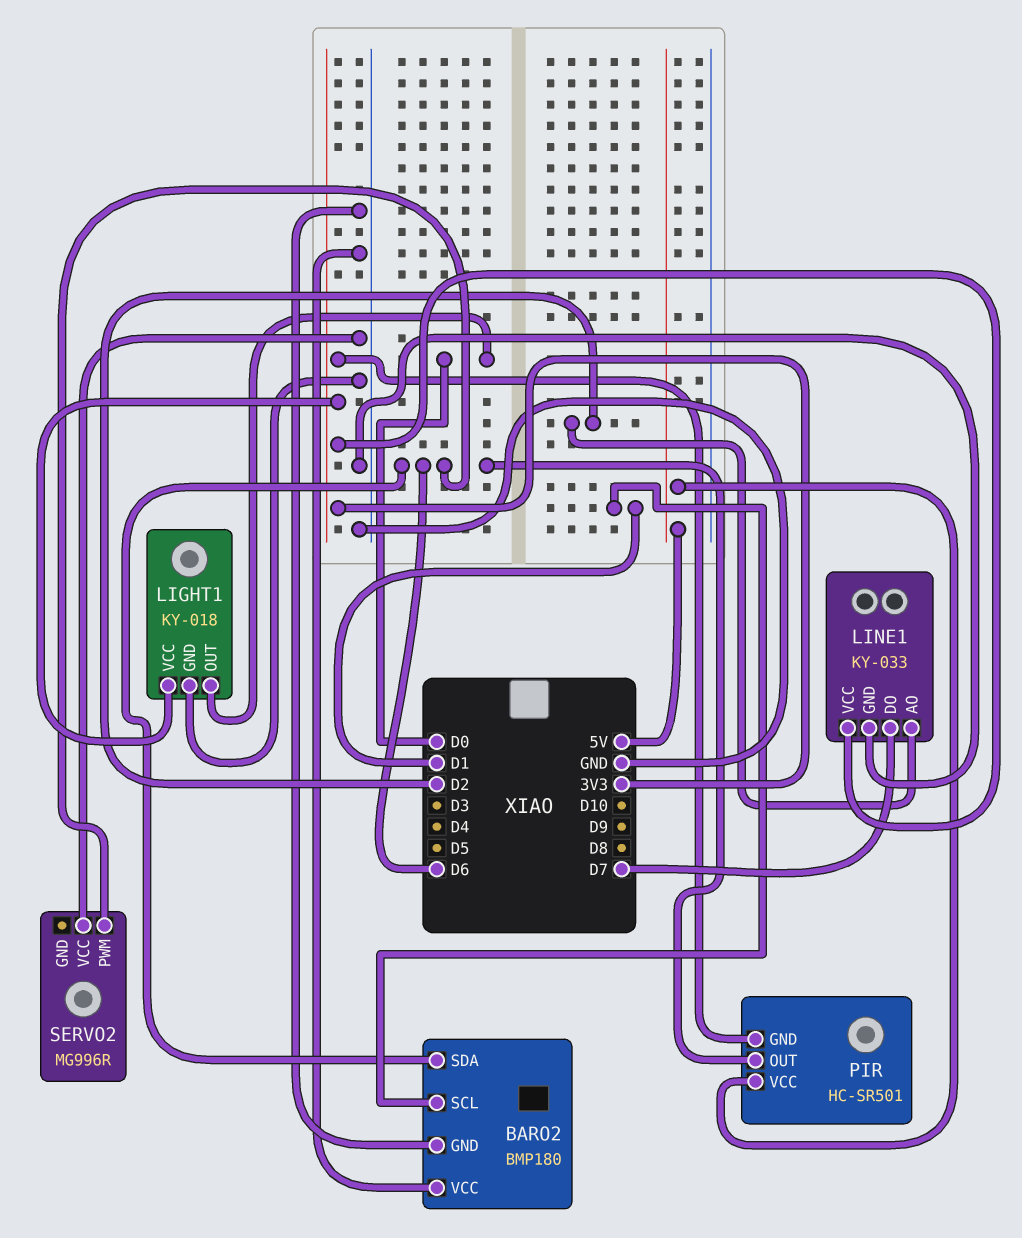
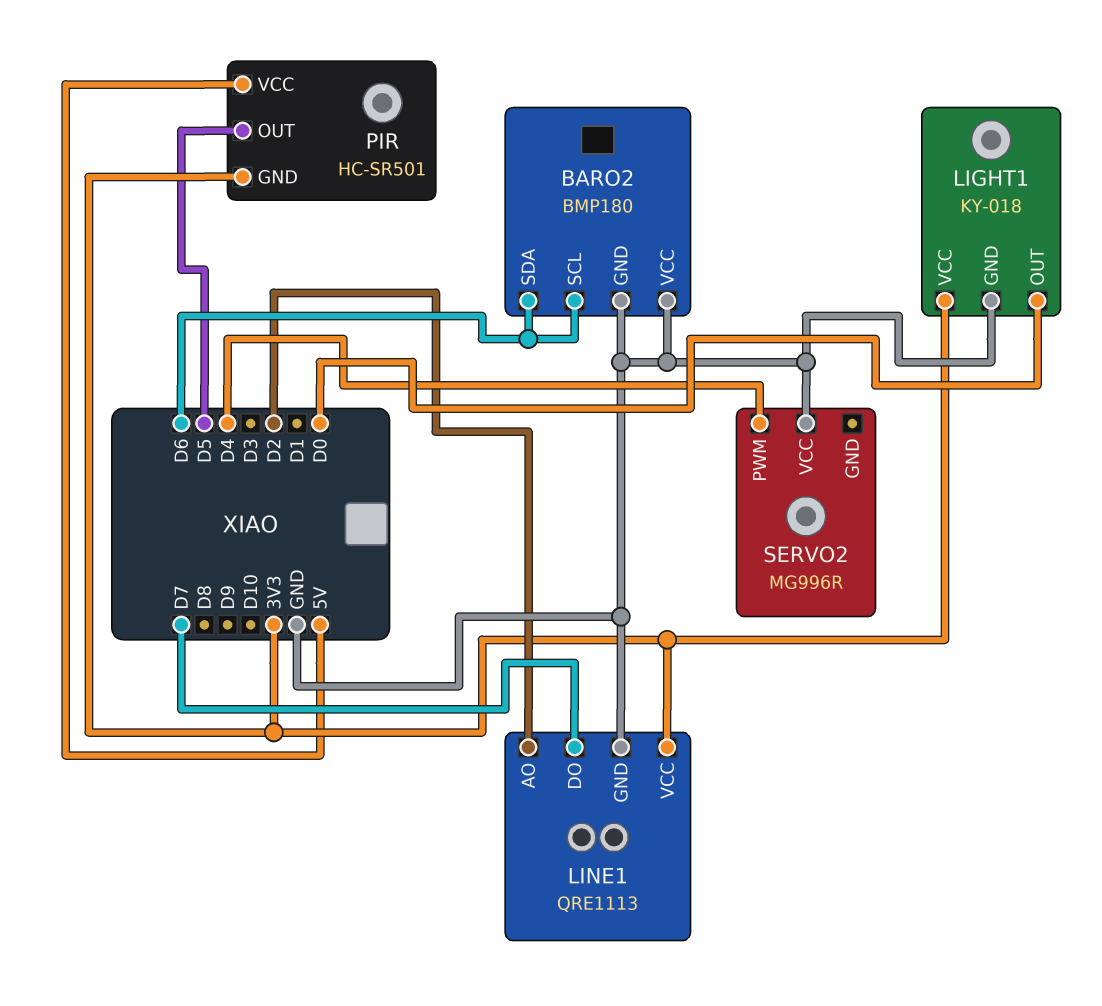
BARO2 pin SCL: D1 -> D6
LINE1: KY-033 -> QRE1113
PIR pin OUT: D6 -> D5
SERVO2 pin PWM: D6 -> D4

